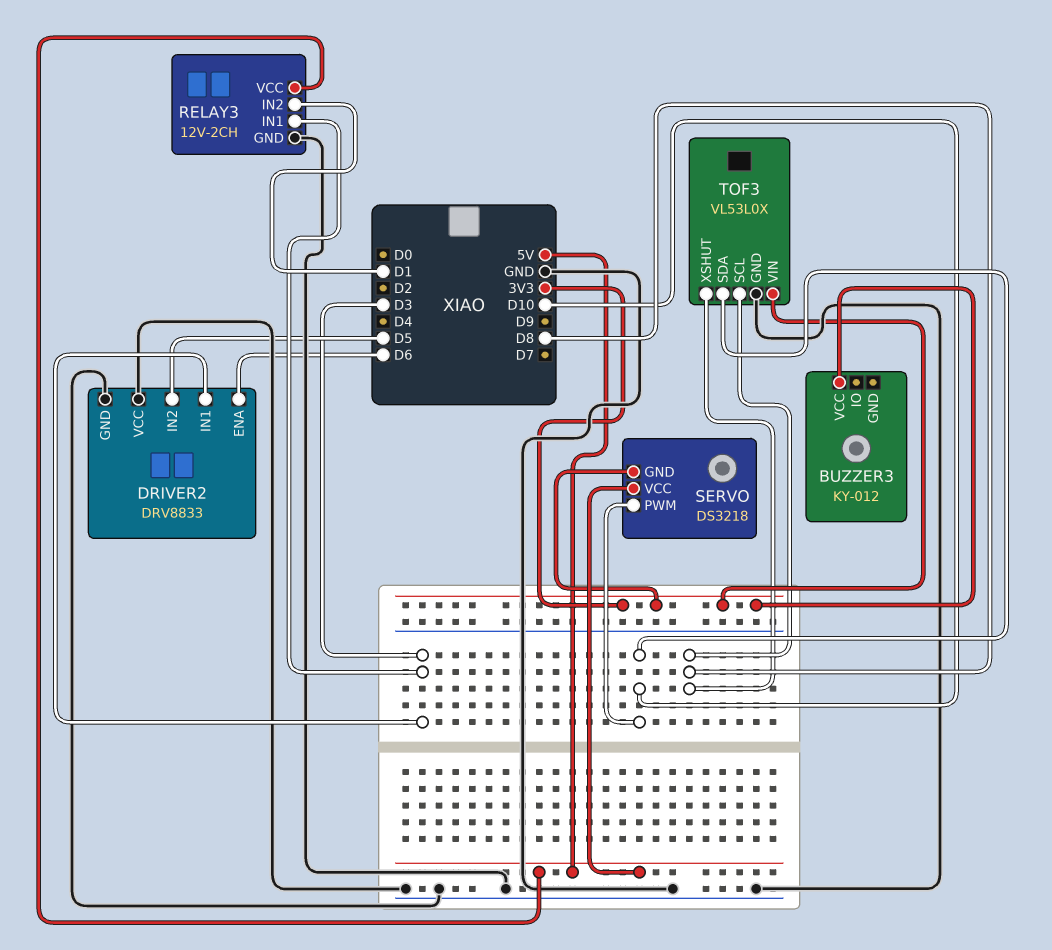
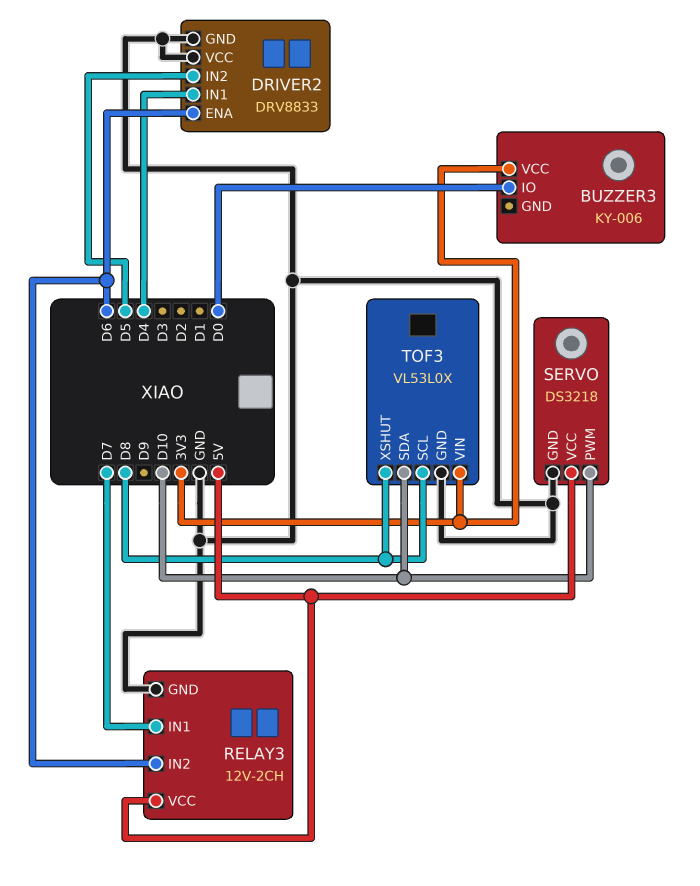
BUZZER3: KY-012 -> KY-006
BUZZER3 pin IO: none -> D0
DRIVER2 pin IN1: D3 -> D4
RELAY3 pin IN1: D3 -> D7
RELAY3 pin IN2: D1 -> D6
SERVO pin GND: 3V3 -> GND

